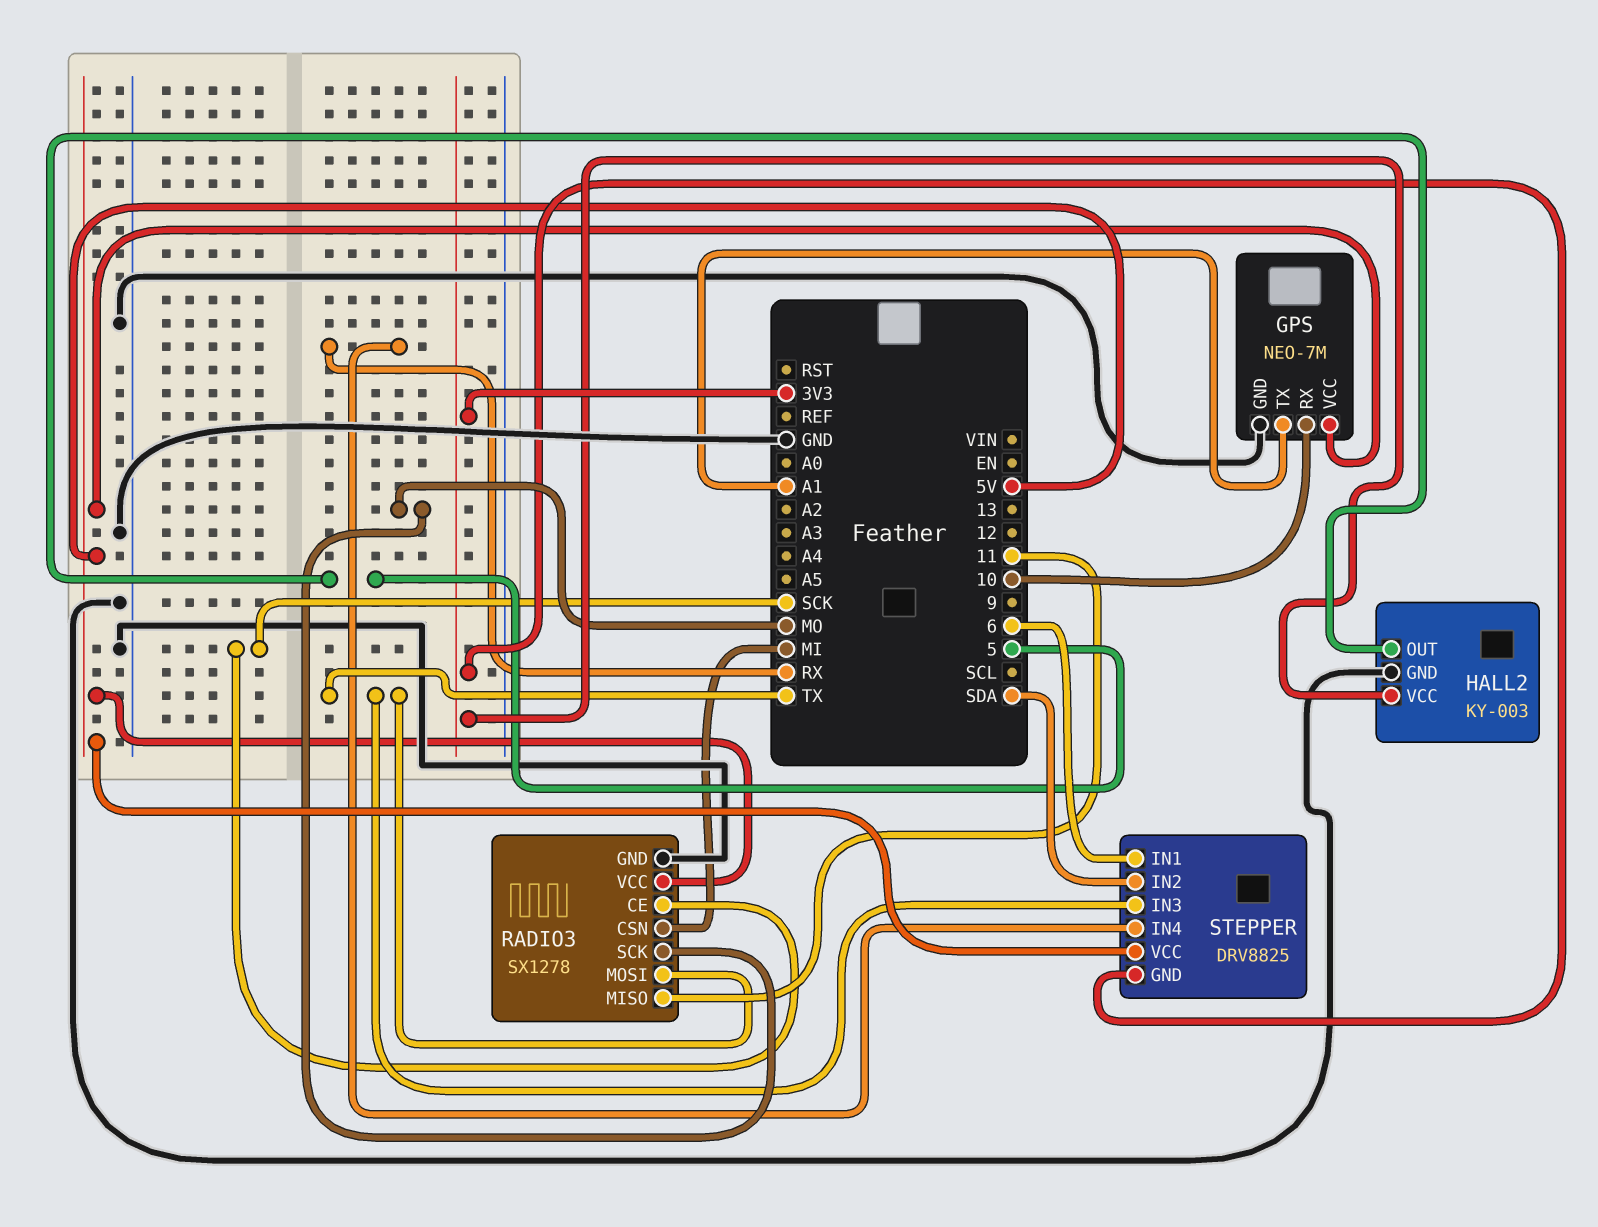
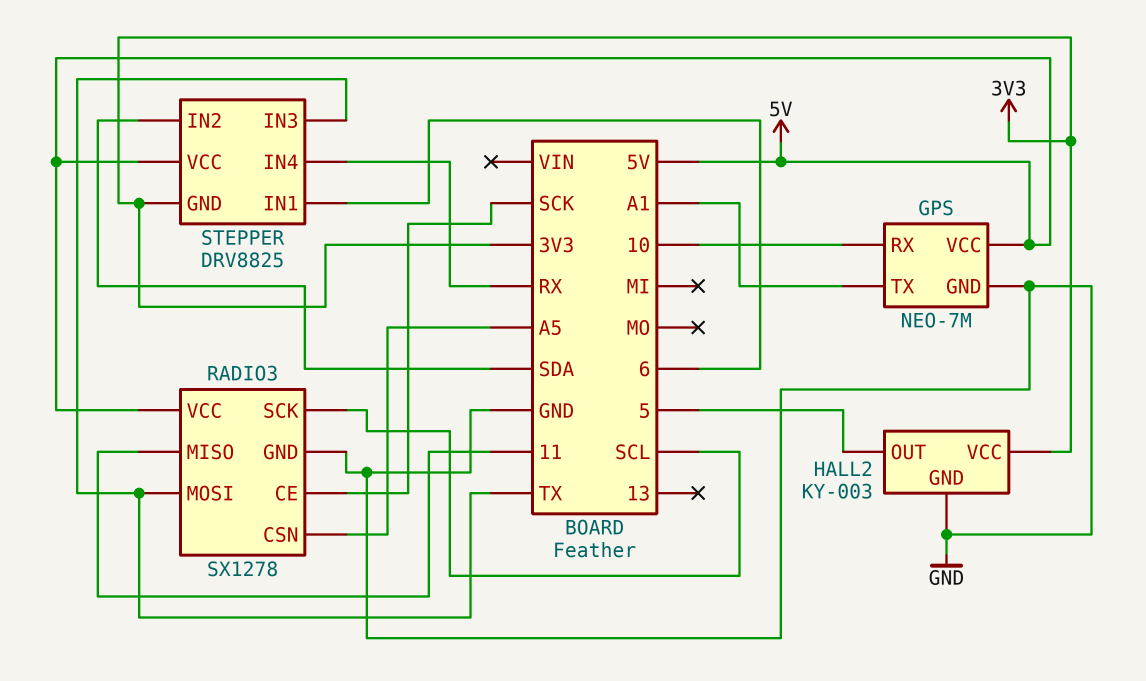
RADIO3 pin CSN: MI -> A5
RADIO3 pin SCK: MO -> SCL

